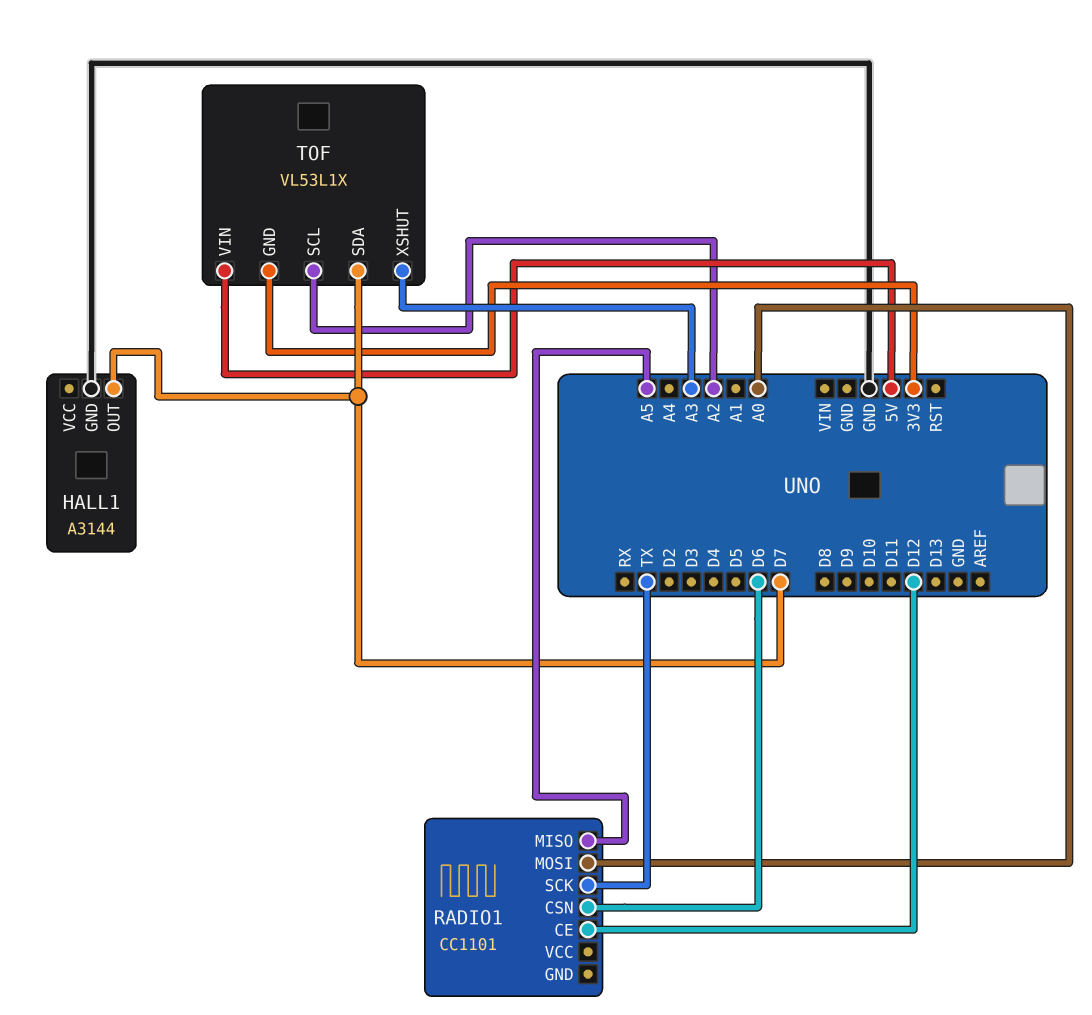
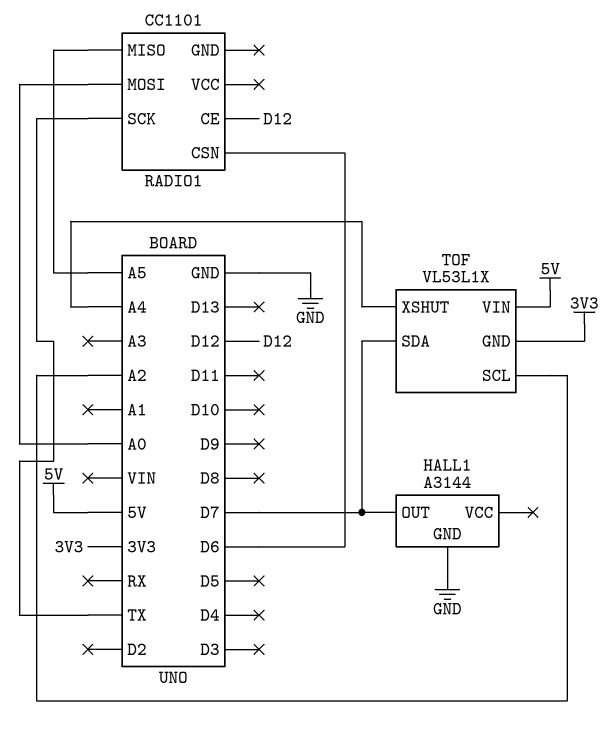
TOF pin XSHUT: A3 -> A4

